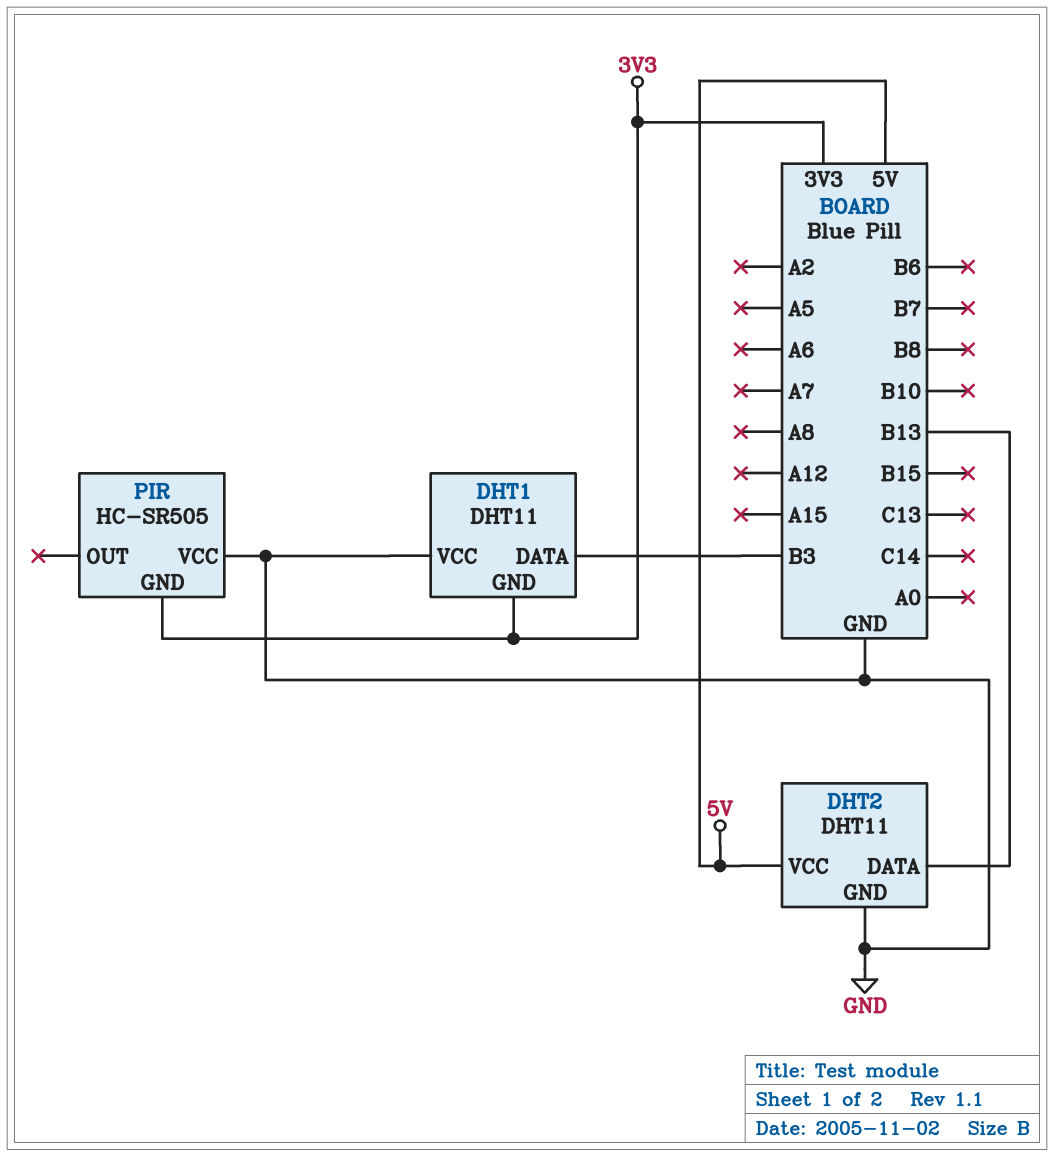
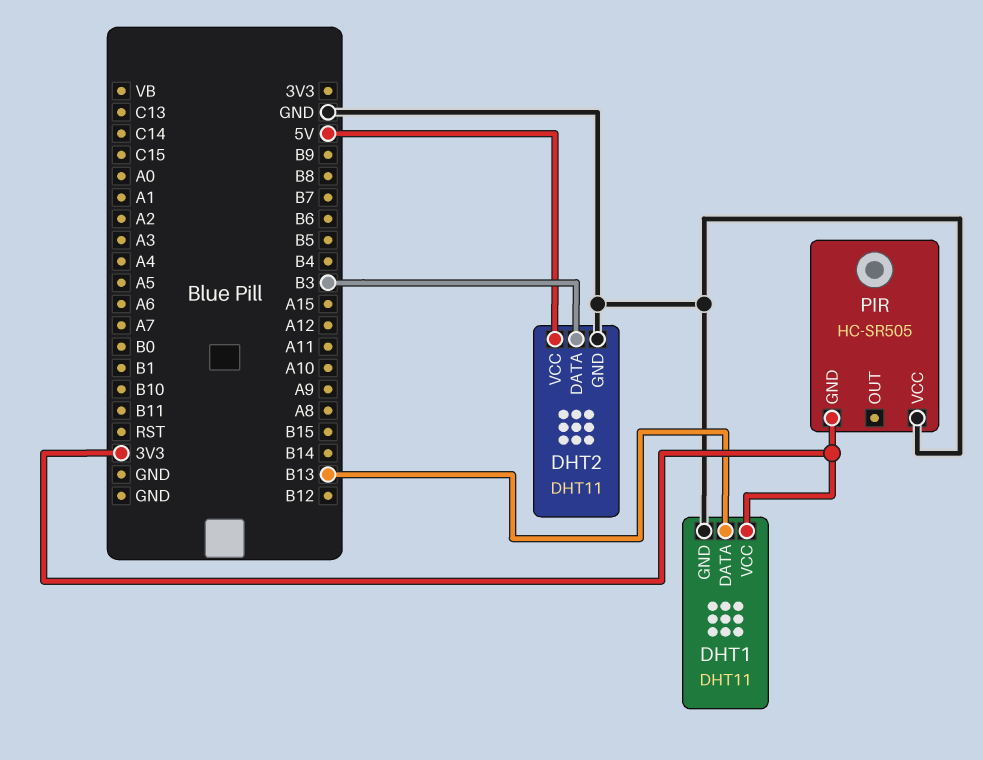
DHT1 pin DATA: B3 -> B13
DHT1 pin GND: 3V3 -> GND
DHT1 pin VCC: GND -> 3V3
DHT2 pin DATA: B13 -> B3

